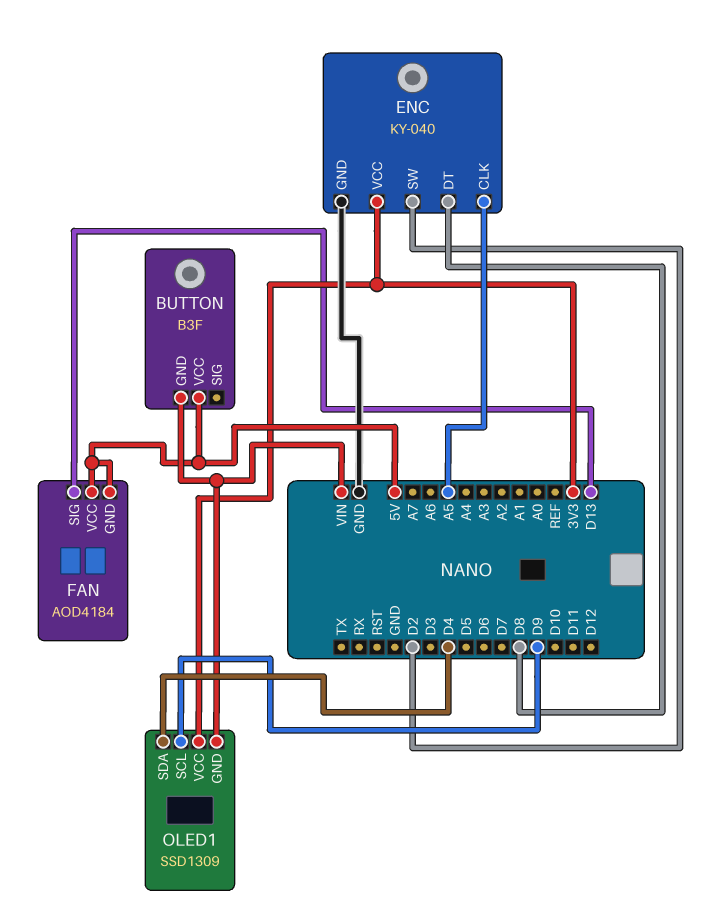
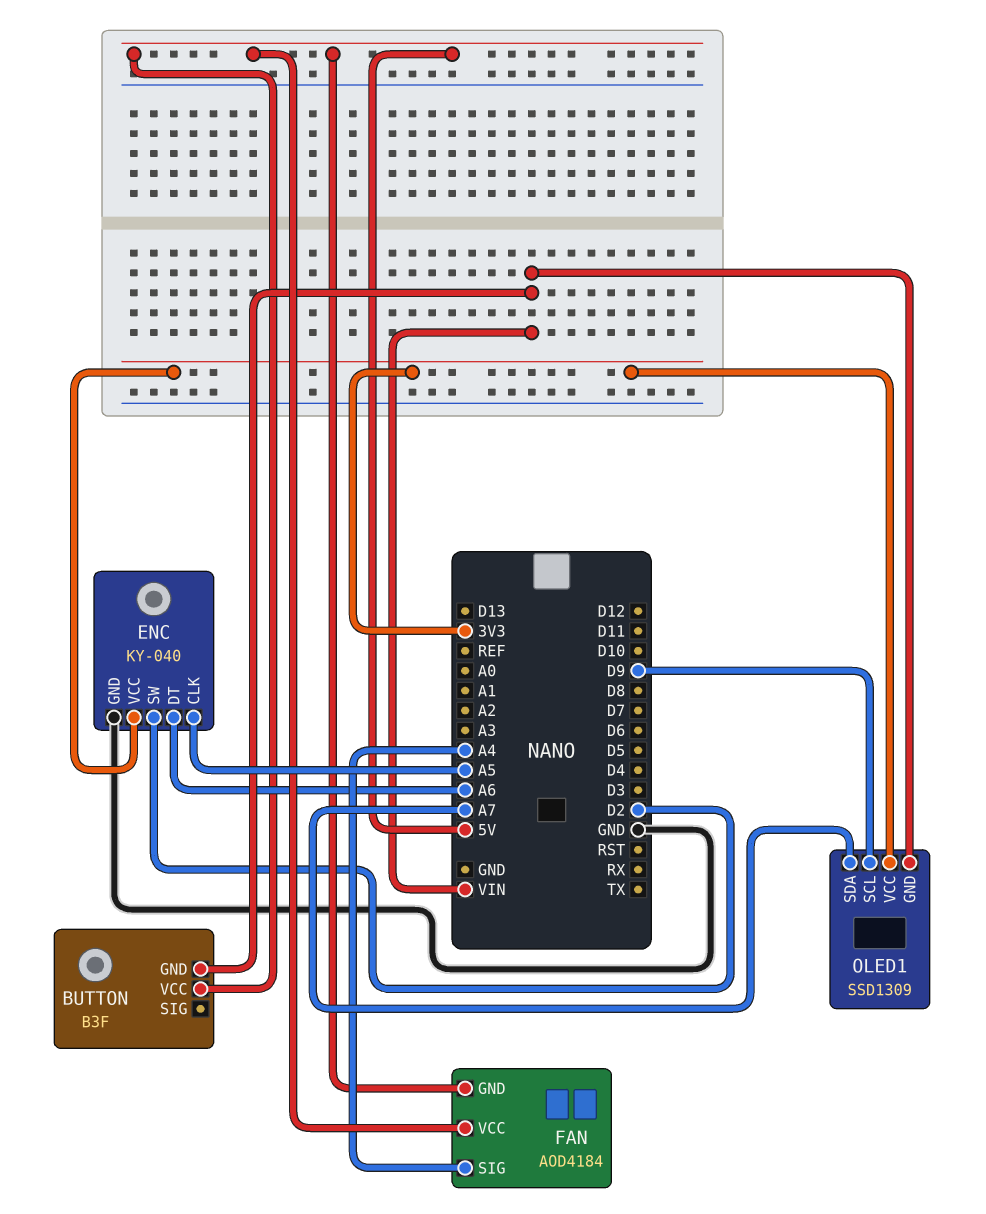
ENC pin DT: D8 -> A6
FAN pin SIG: D13 -> A4
OLED1 pin SDA: D4 -> A7

